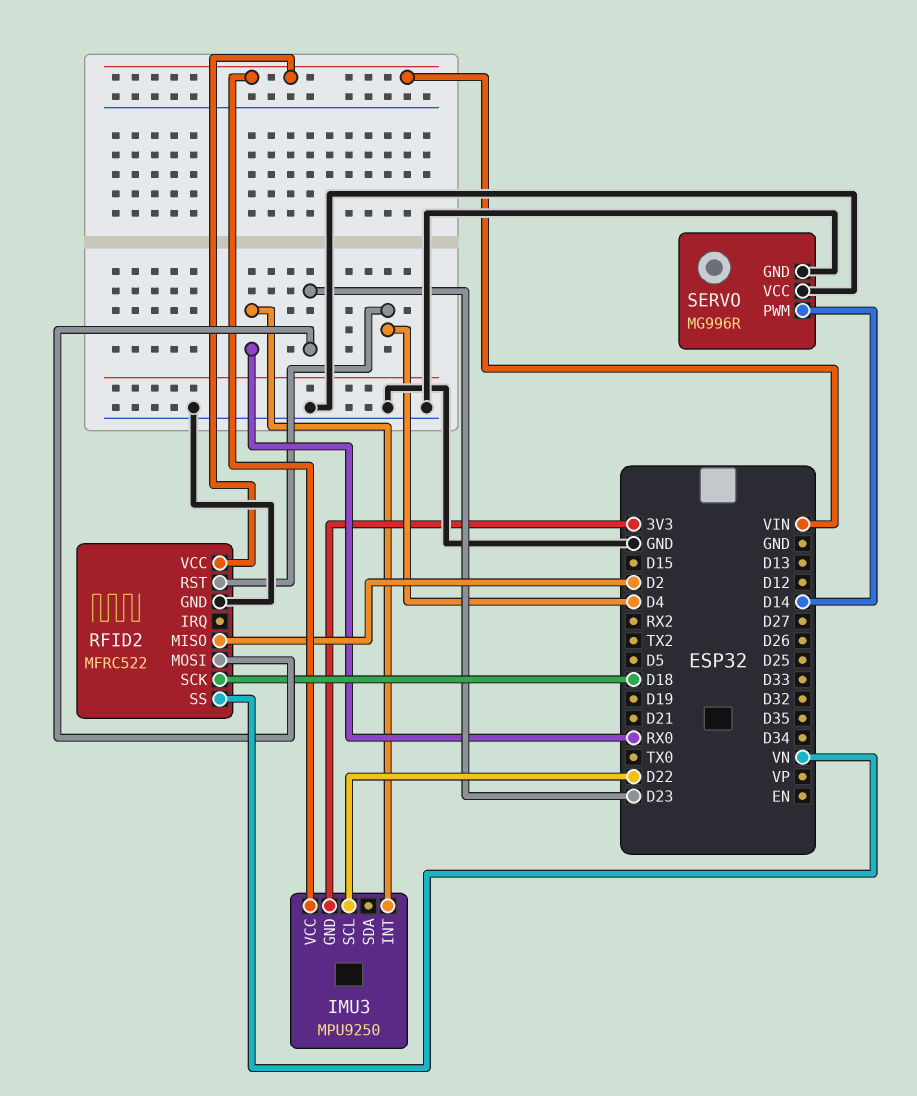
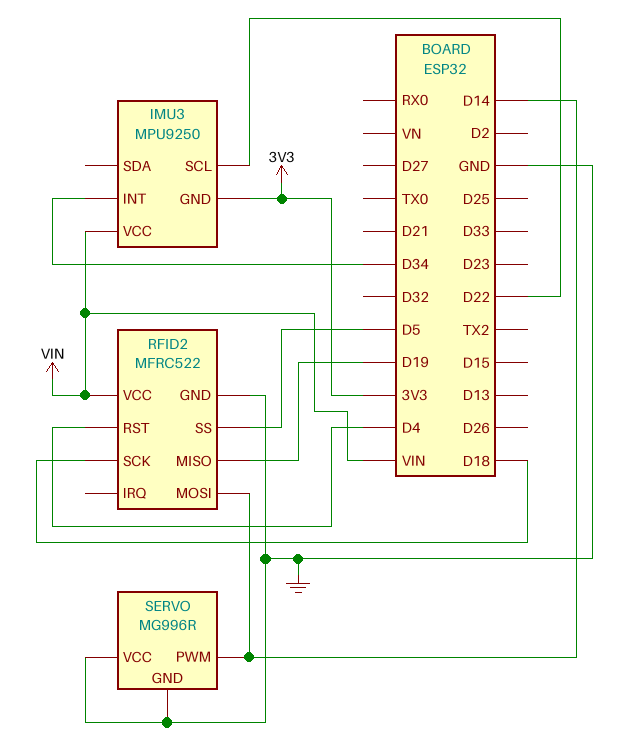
IMU3 pin INT: RX0 -> D34
RFID2 pin MISO: D2 -> D19
RFID2 pin MOSI: D23 -> D14
RFID2 pin SS: VN -> D5

